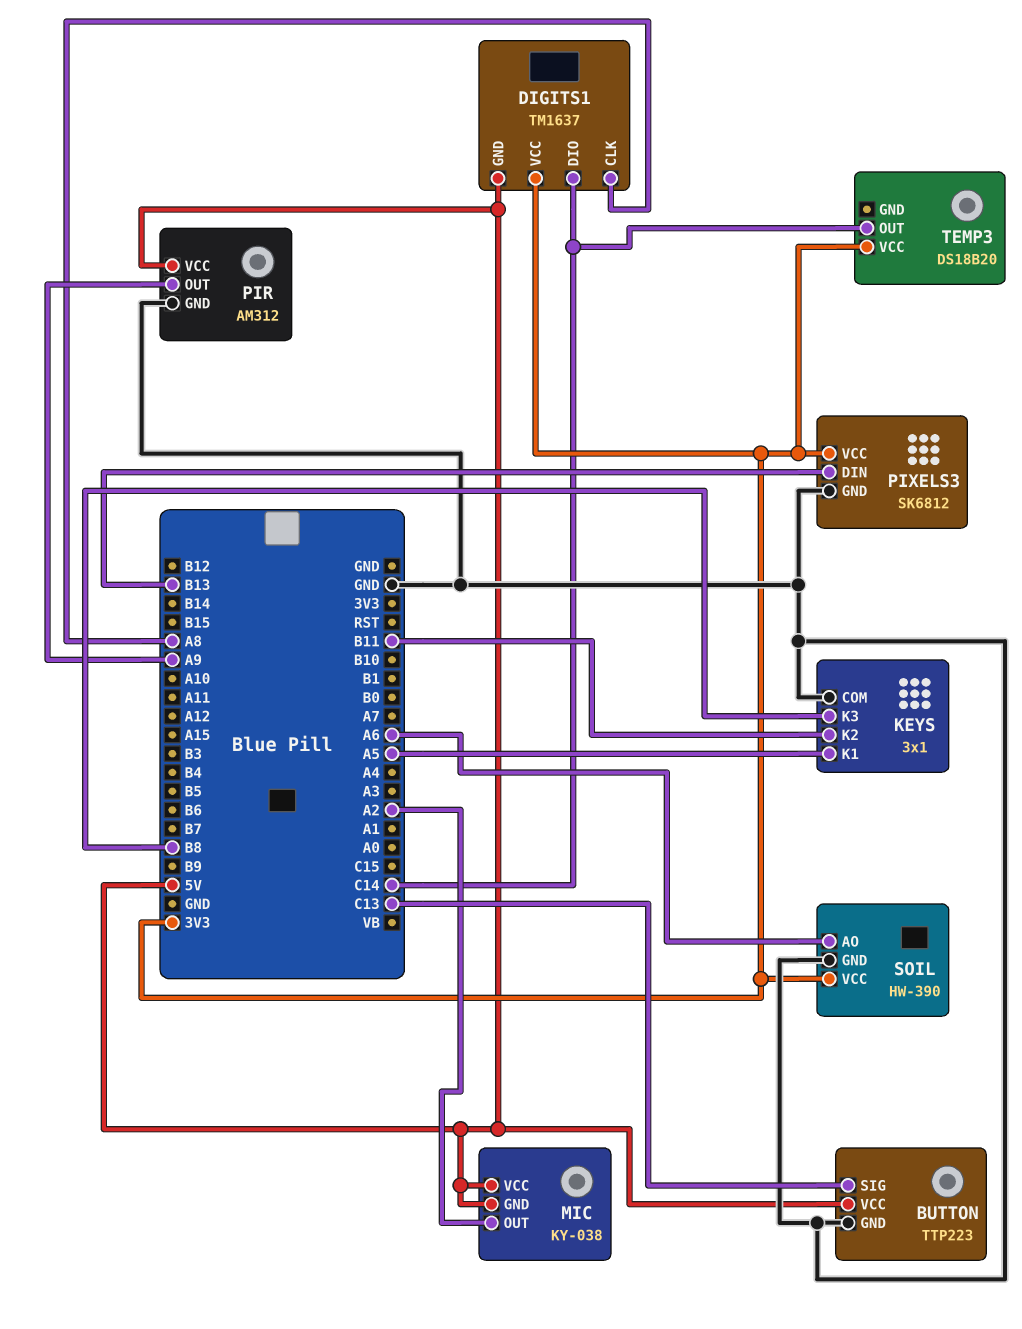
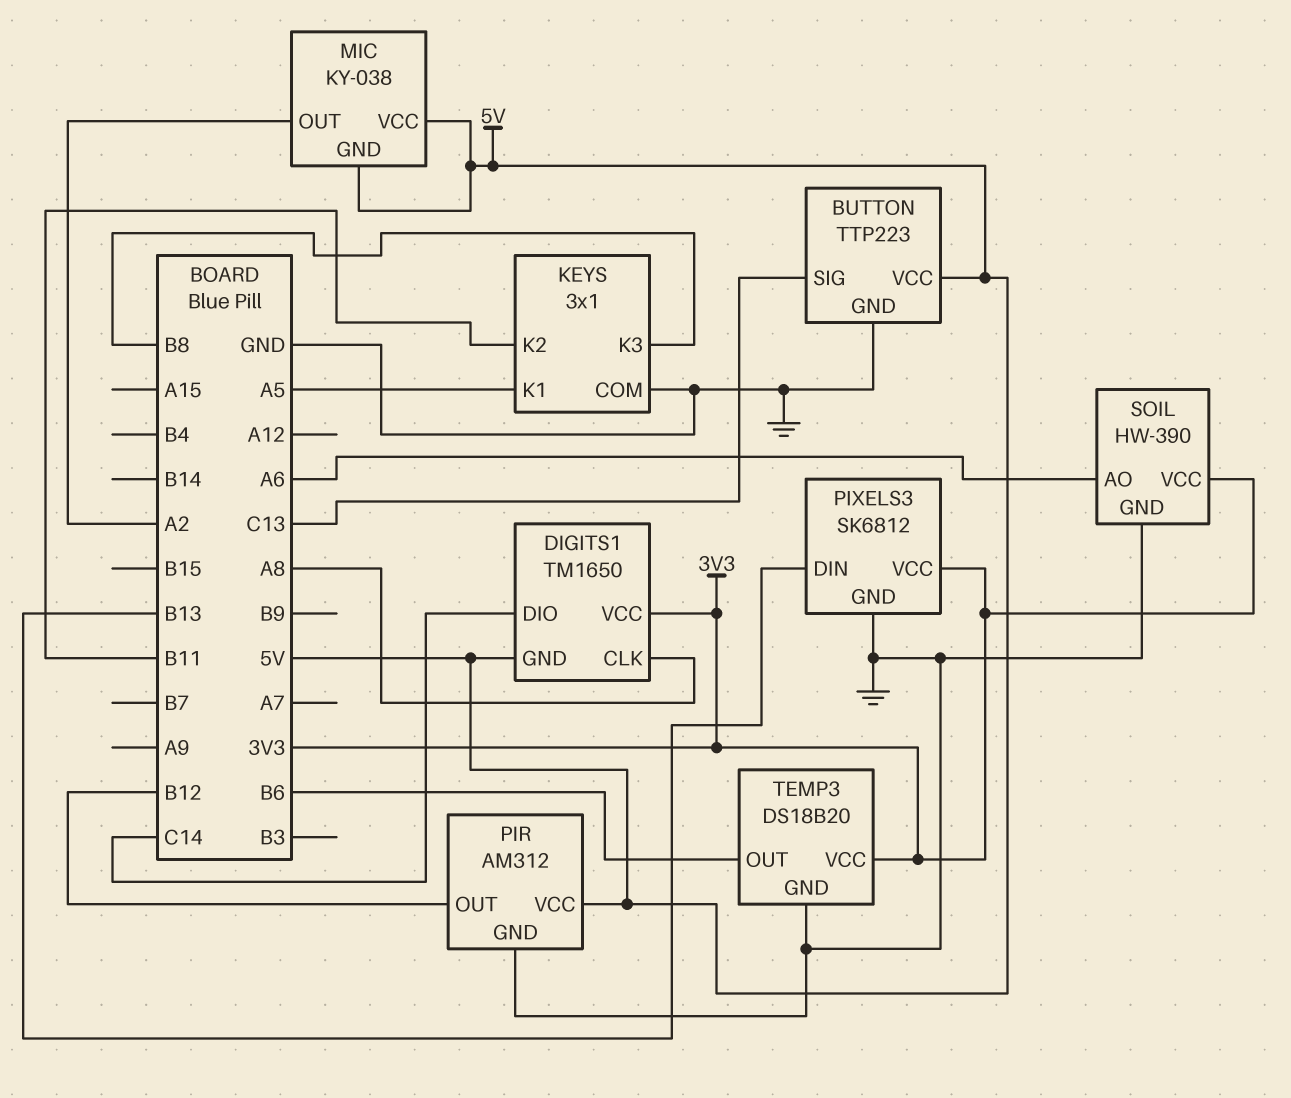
DIGITS1: TM1637 -> TM1650
PIR pin OUT: A9 -> B12
TEMP3 pin GND: none -> GND
TEMP3 pin OUT: C14 -> B6

